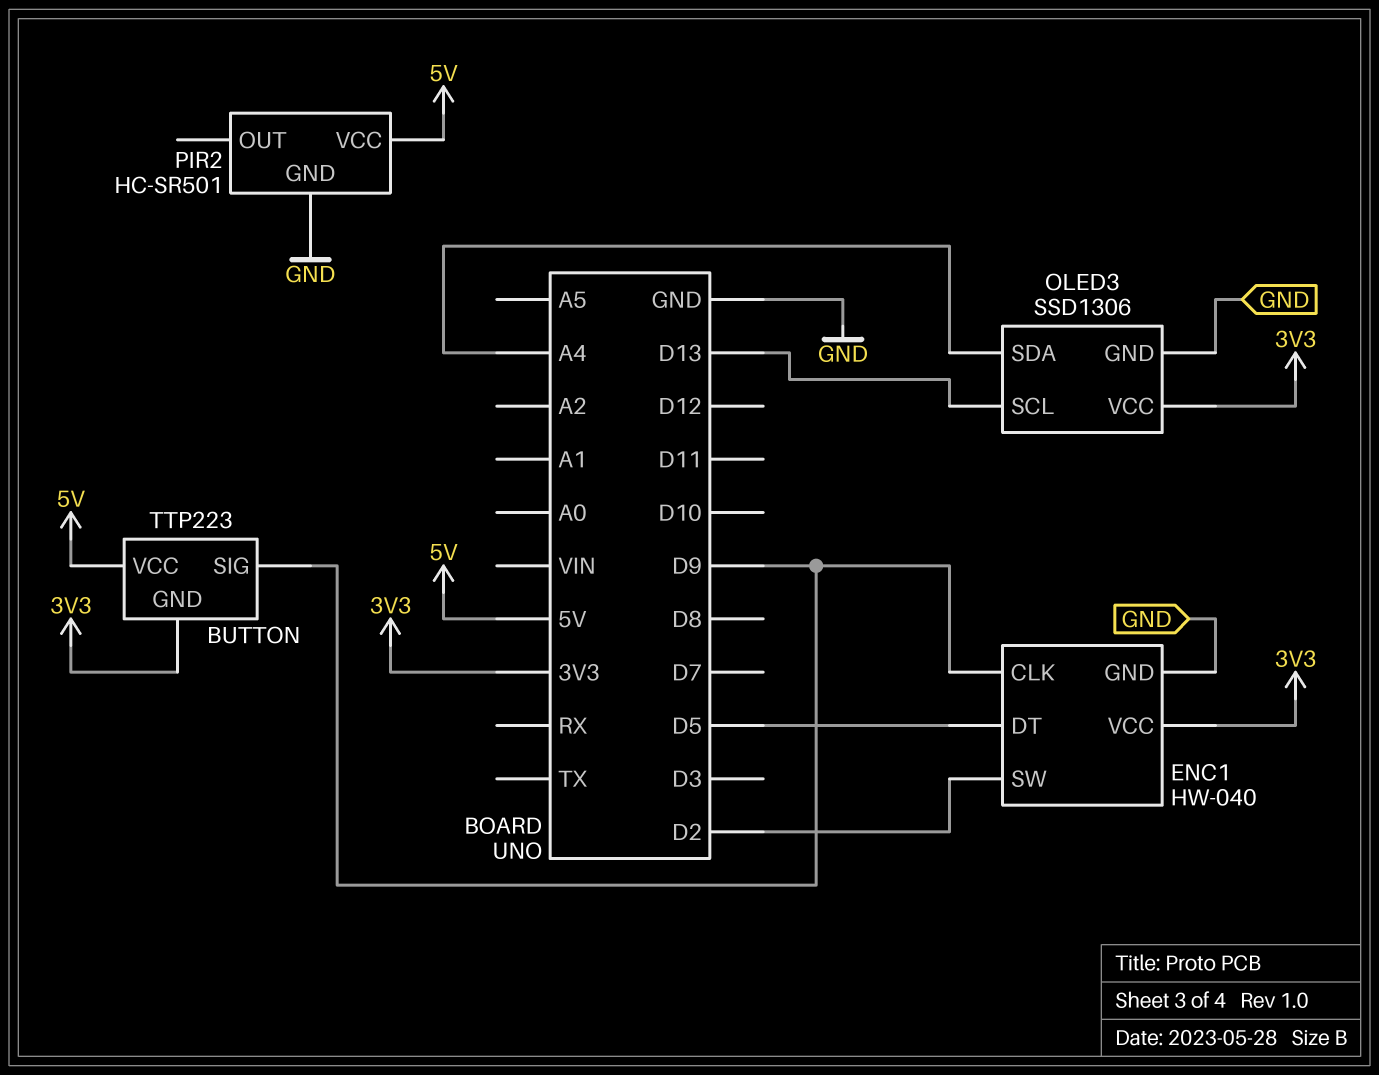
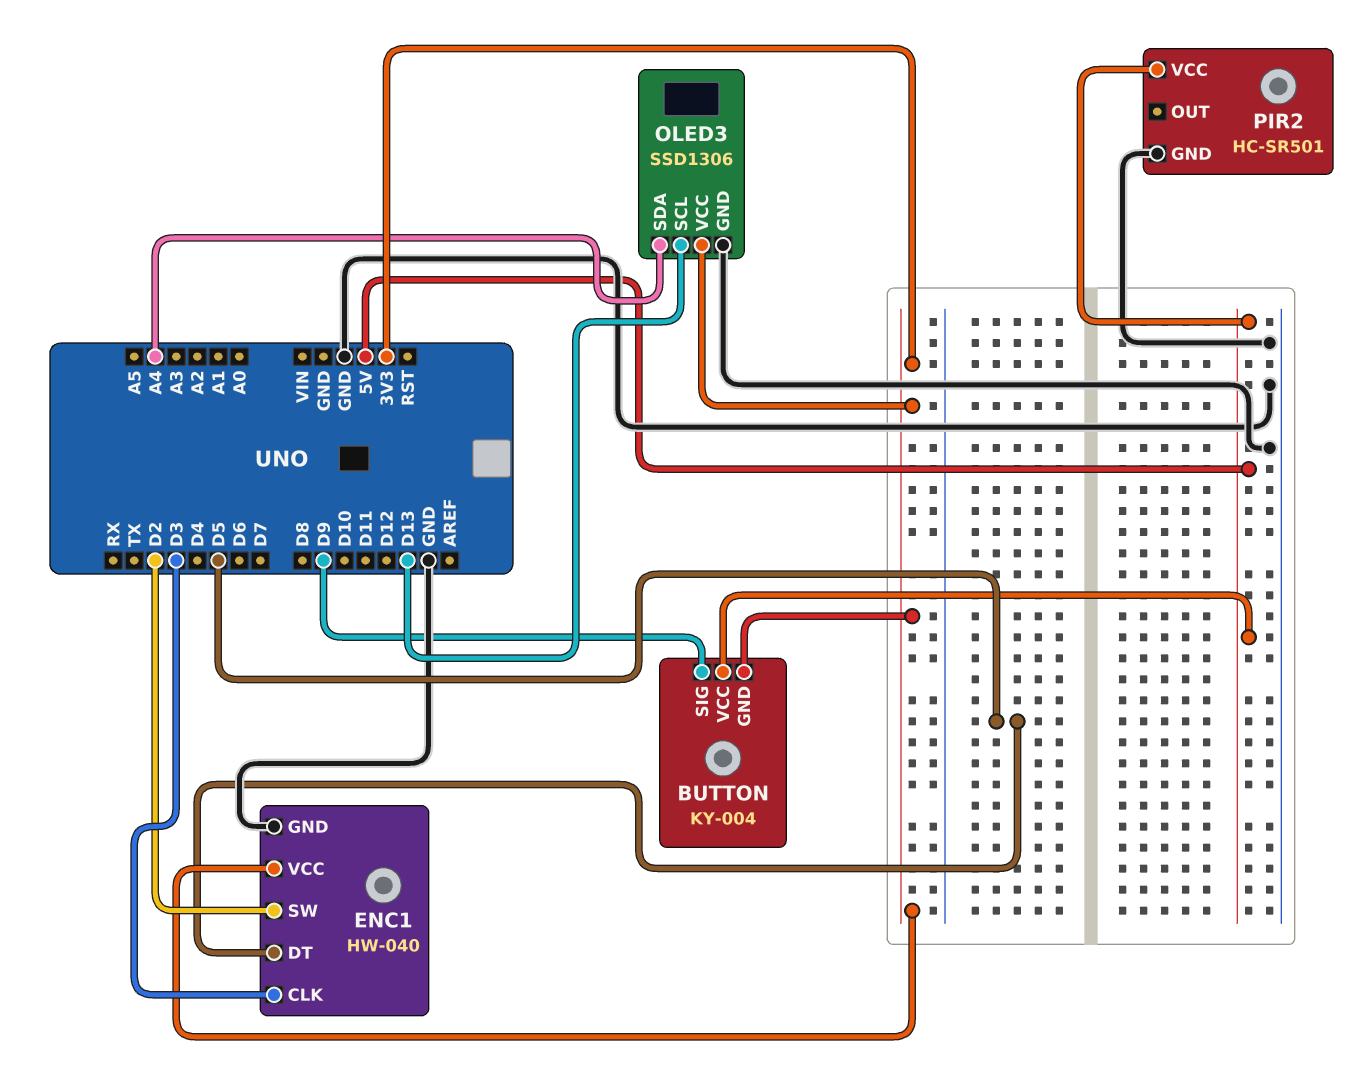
BUTTON: TTP223 -> KY-004
ENC1 pin CLK: D9 -> D3

